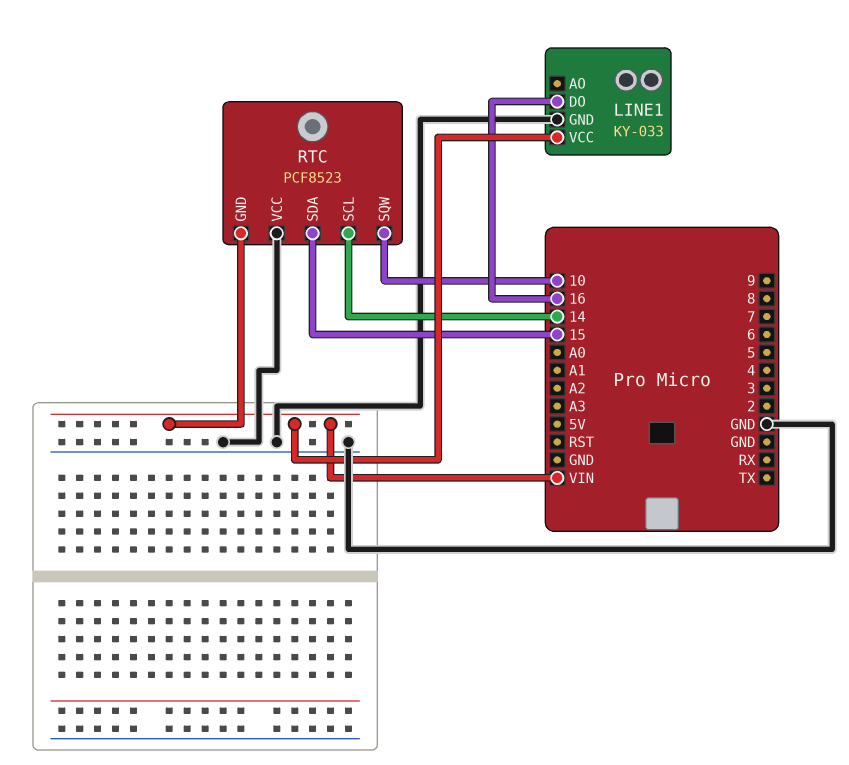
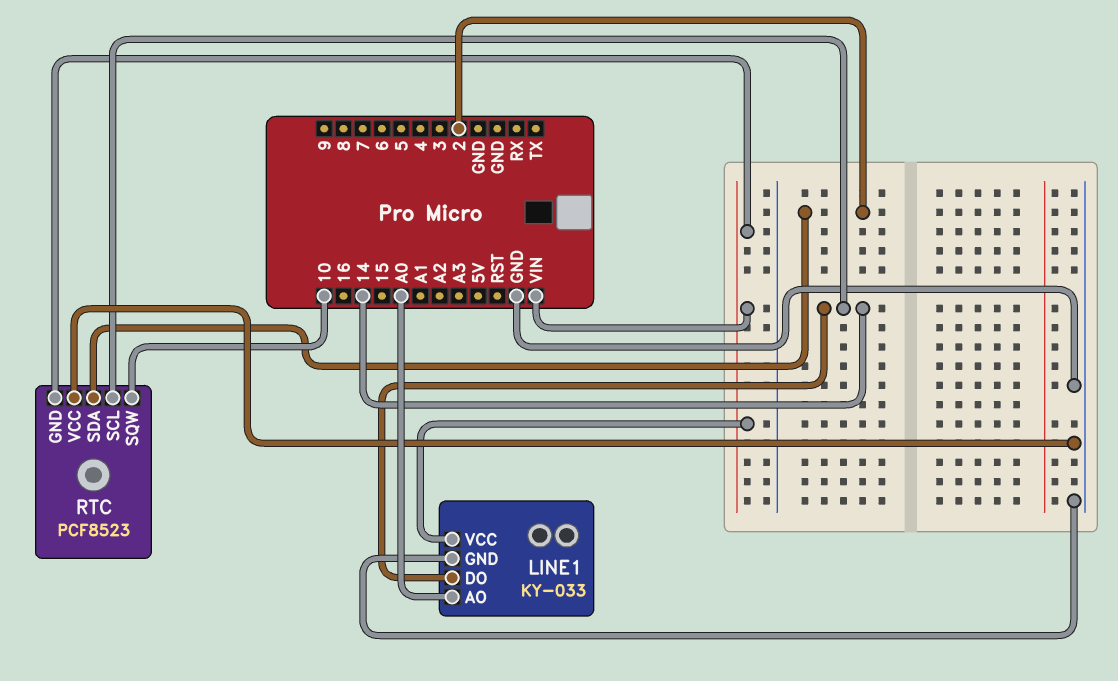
LINE1 pin AO: none -> A0
LINE1 pin DO: 16 -> 14
RTC pin SDA: 15 -> 2

